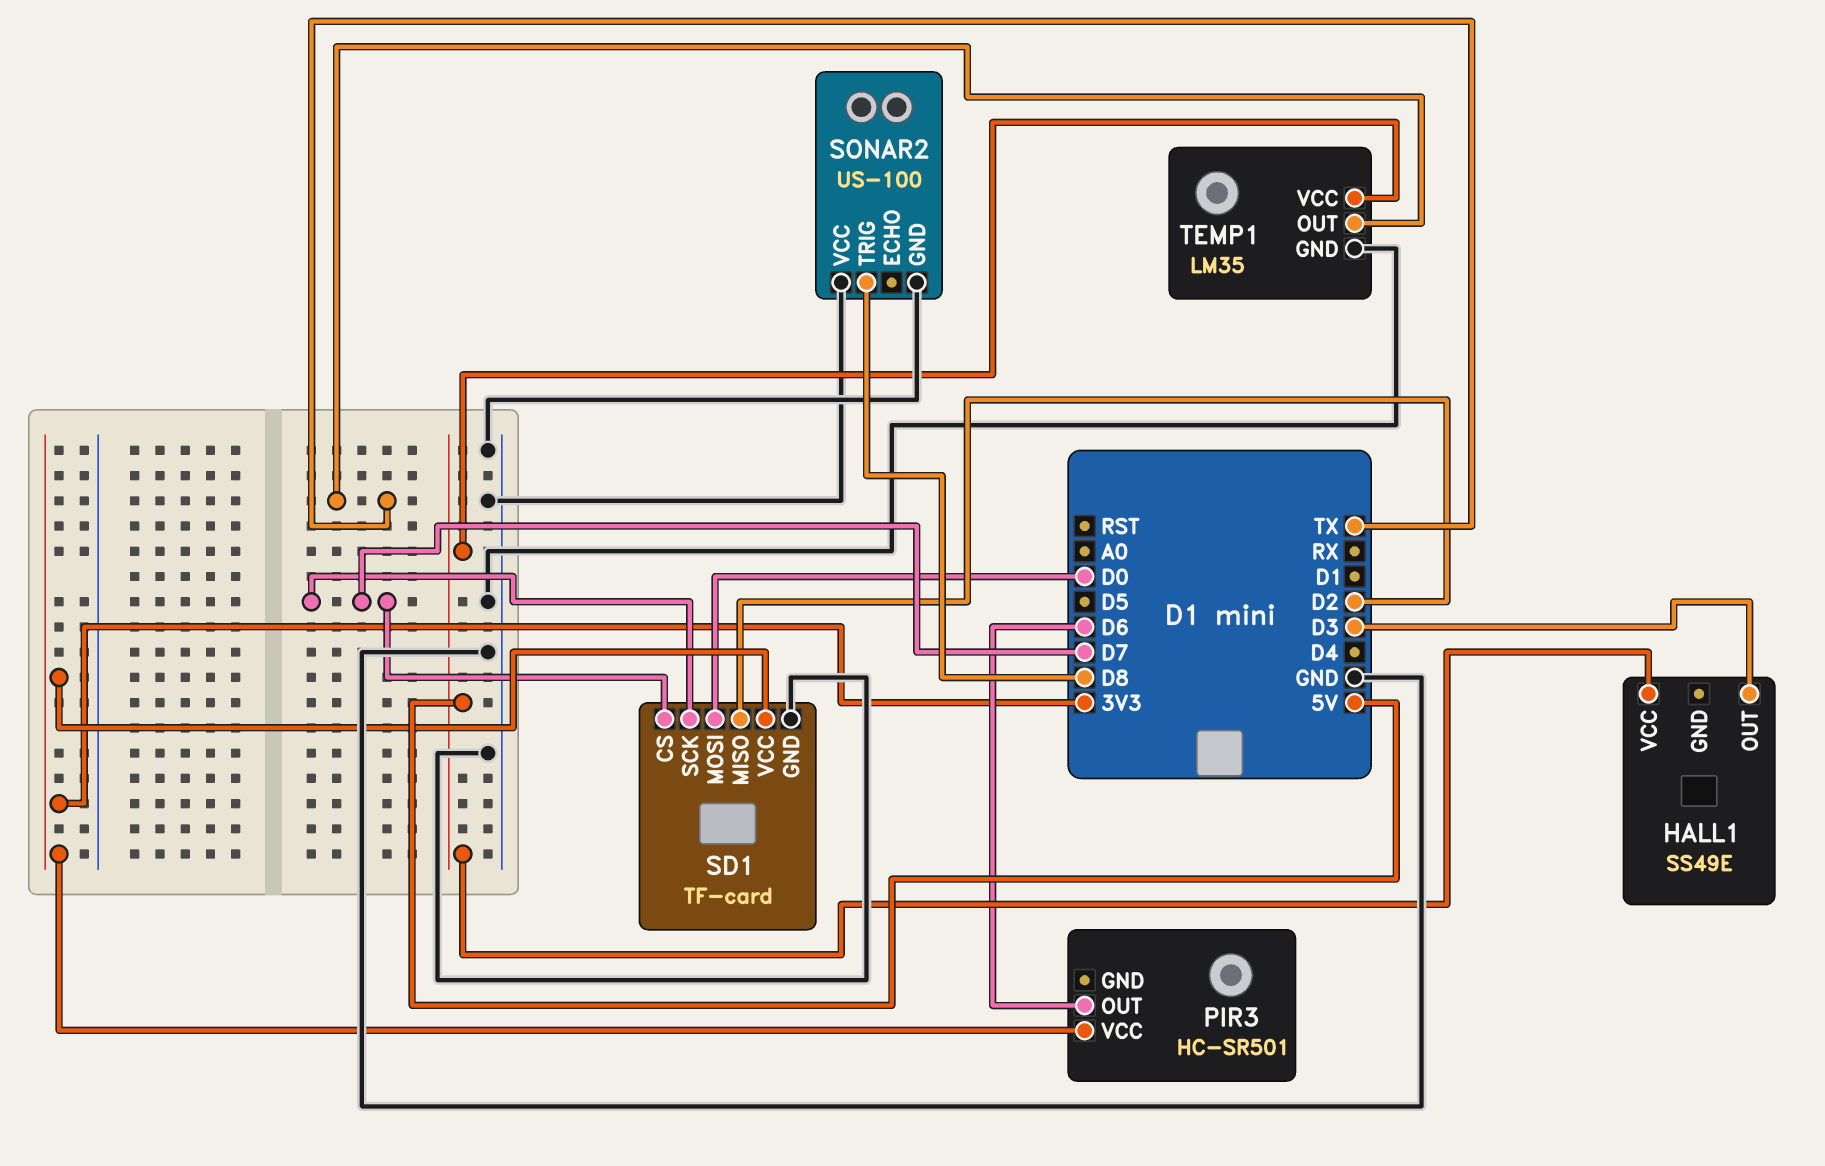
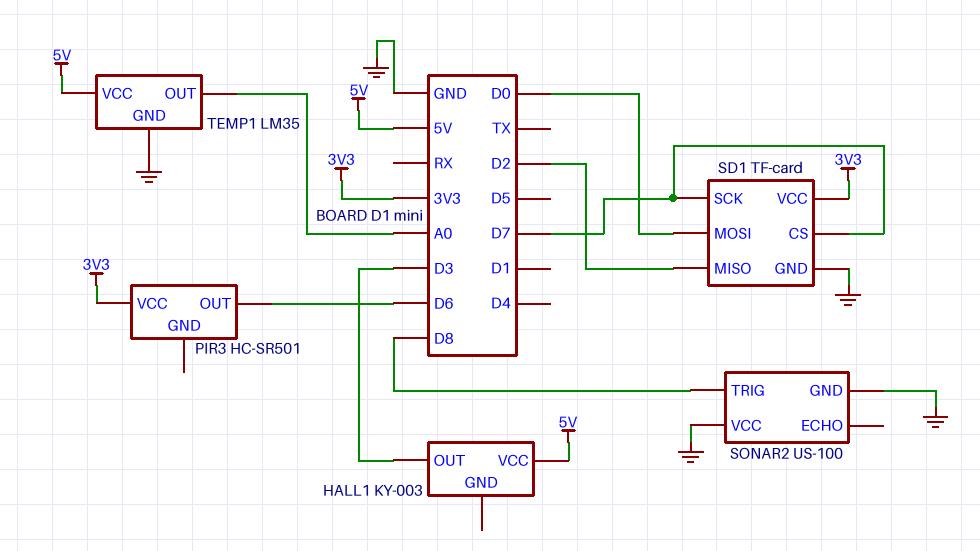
HALL1: SS49E -> KY-003
TEMP1 pin OUT: TX -> A0

